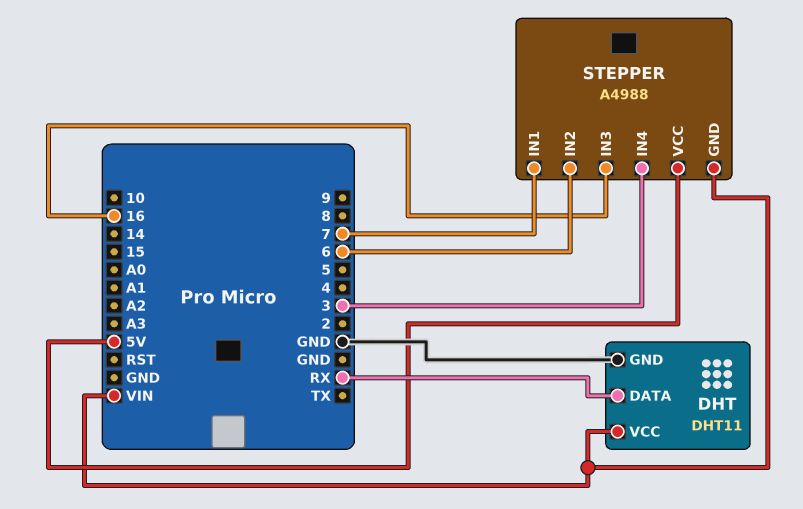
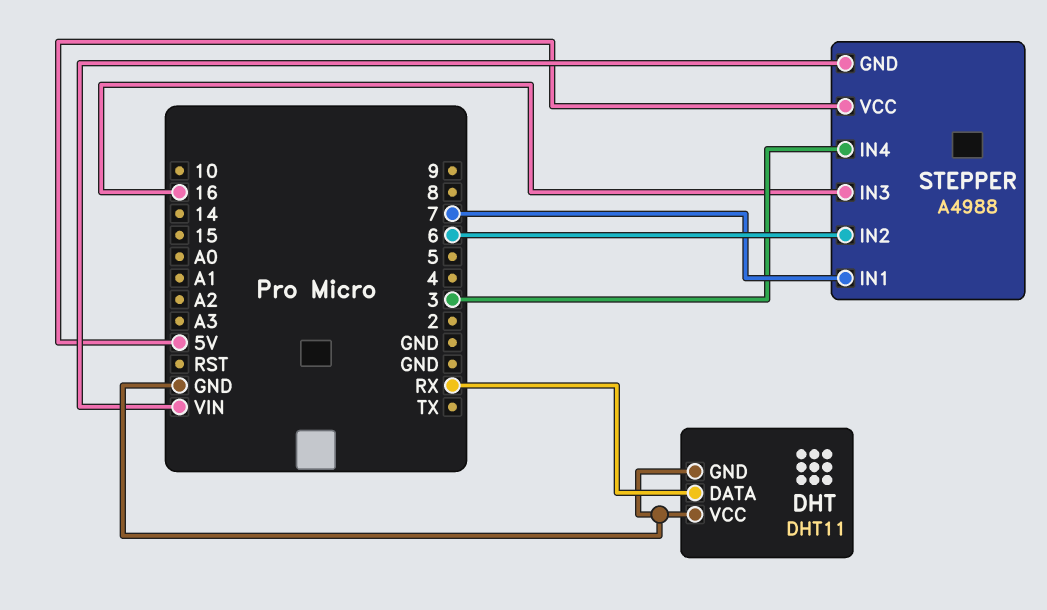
DHT pin VCC: VIN -> GND

